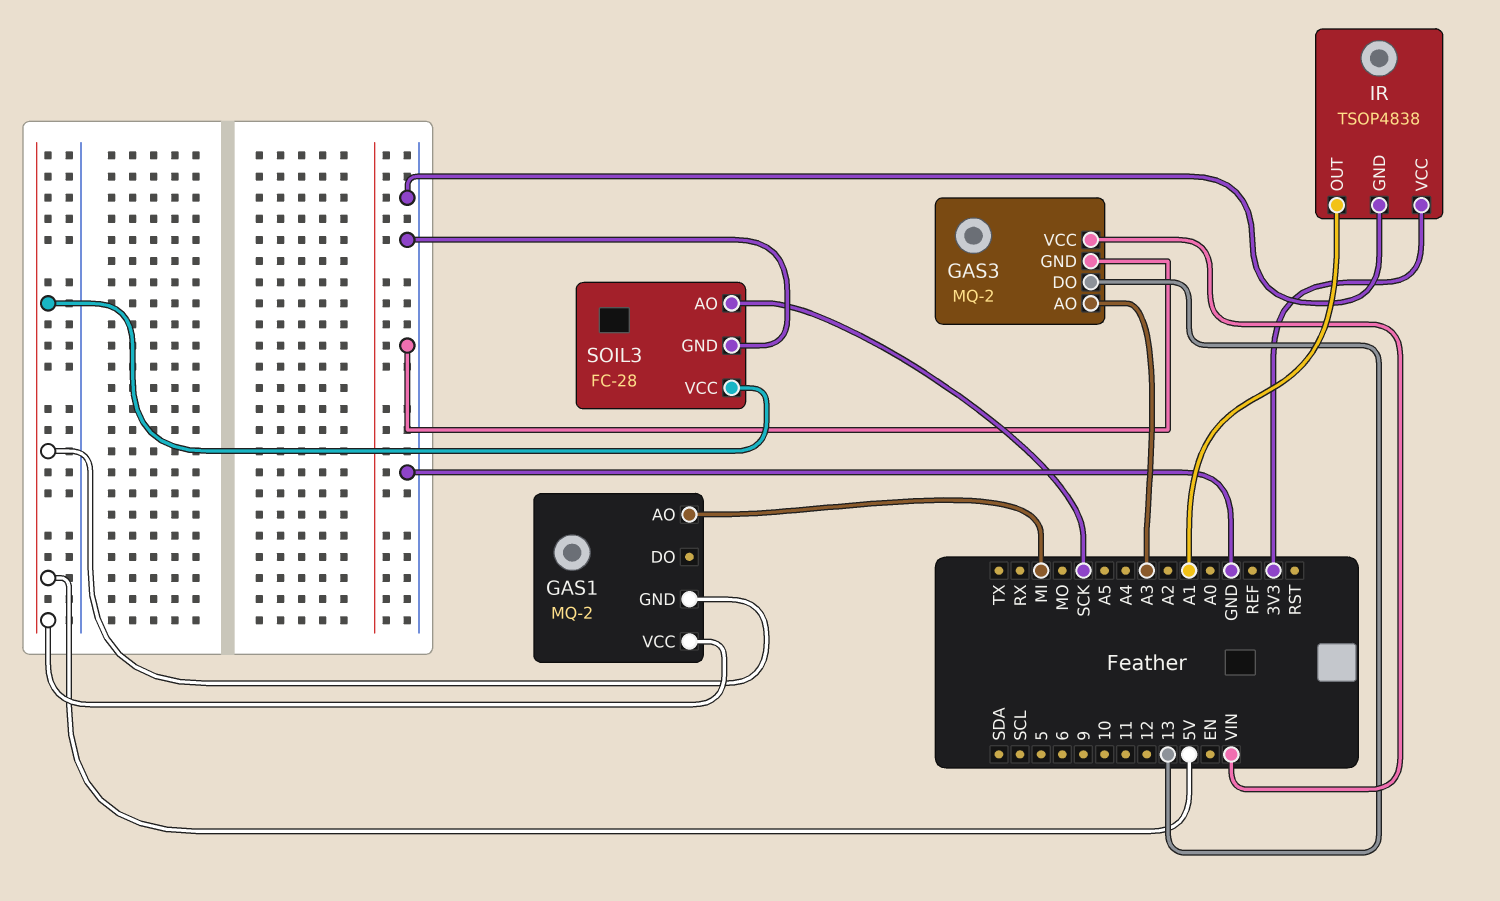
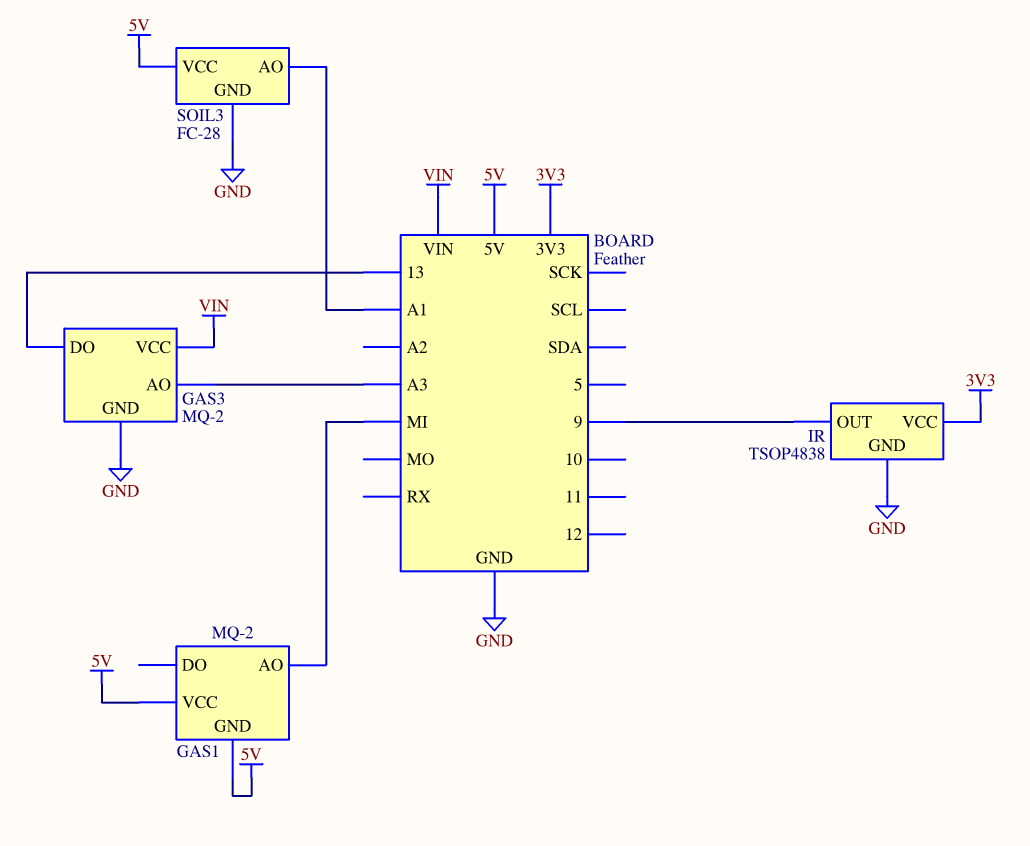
IR pin OUT: A1 -> 9
SOIL3 pin AO: SCK -> A1

